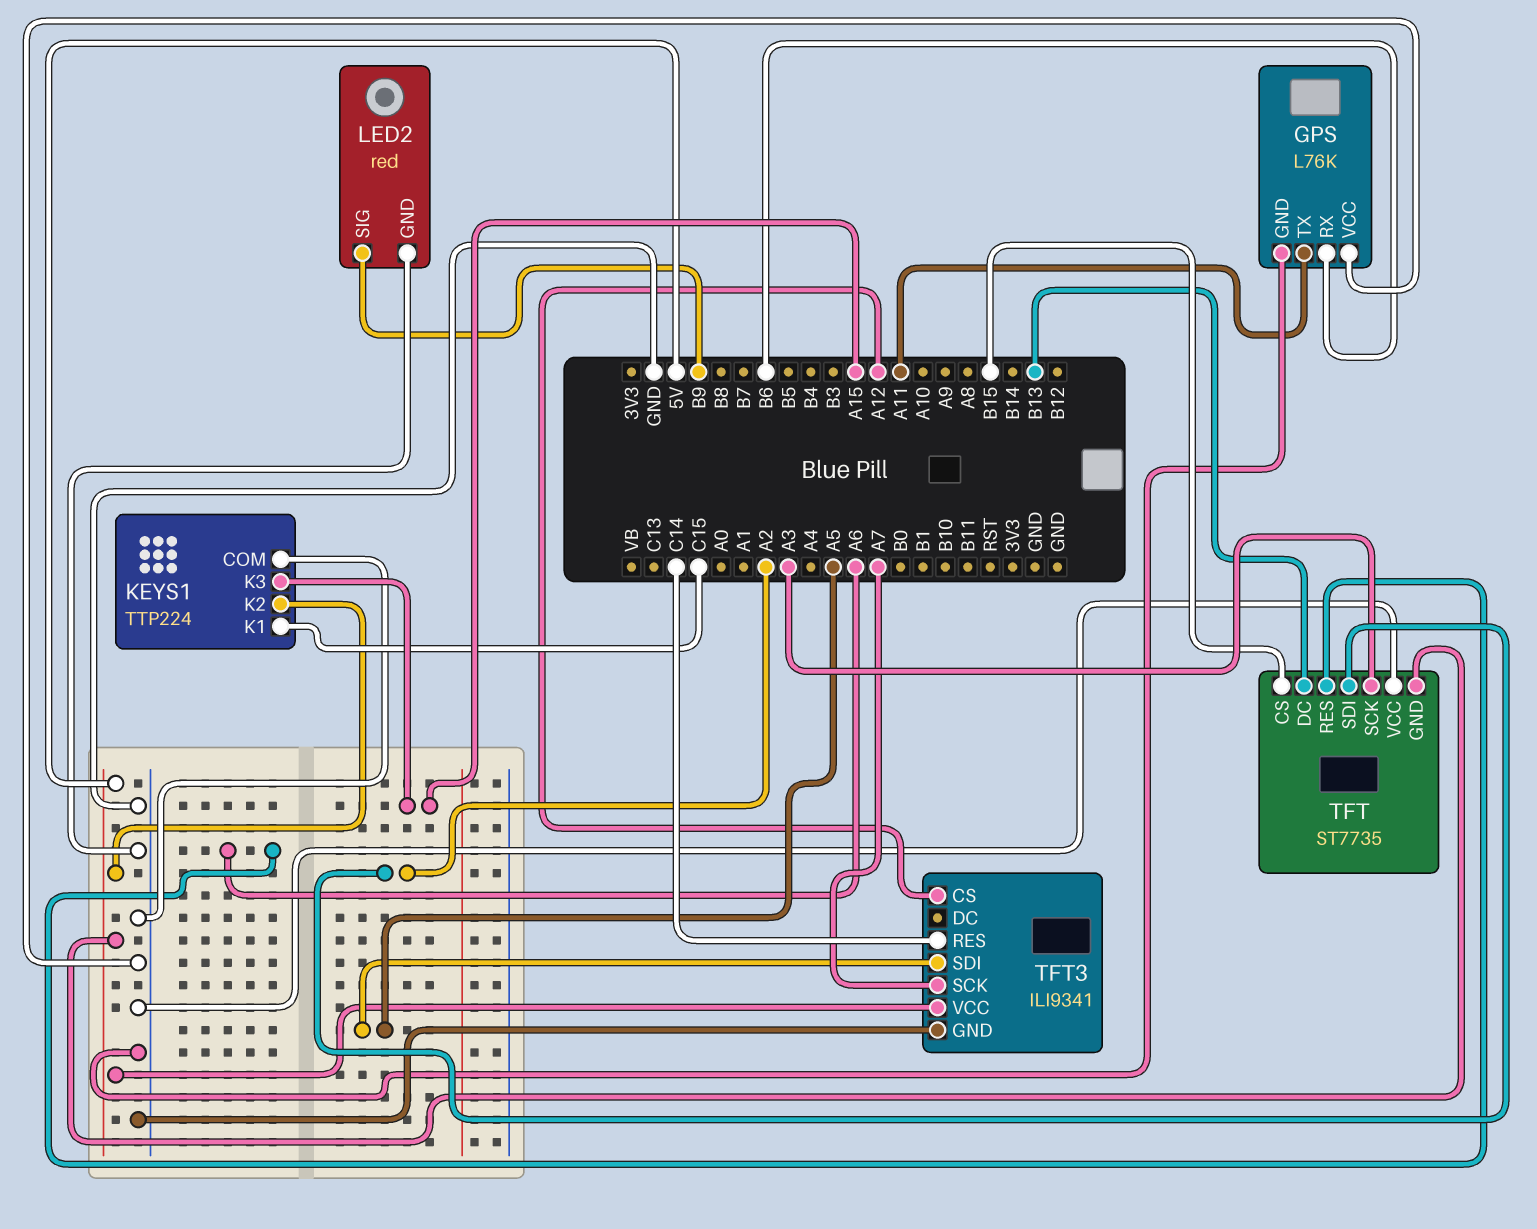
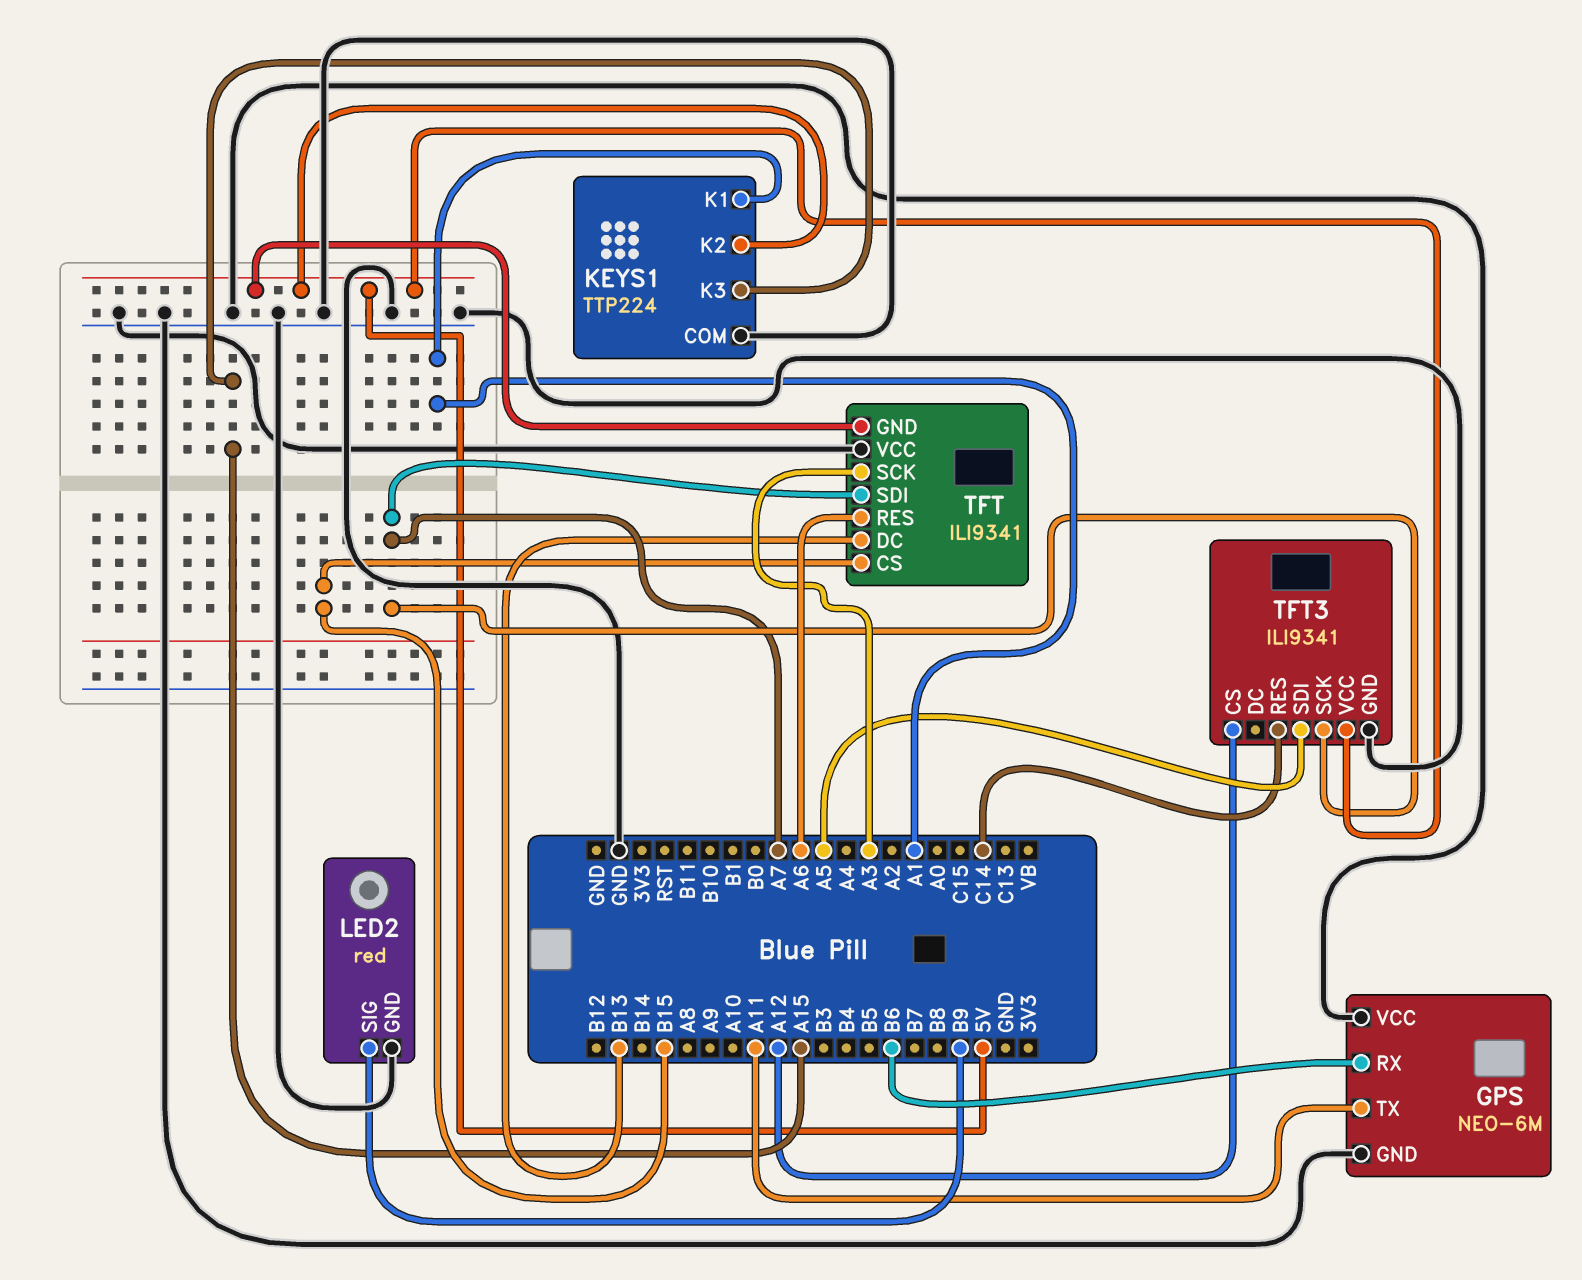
GPS: L76K -> NEO-6M
KEYS1 pin K1: C15 -> A1
TFT: ST7735 -> ILI9341
TFT pin SDI: A2 -> A7

